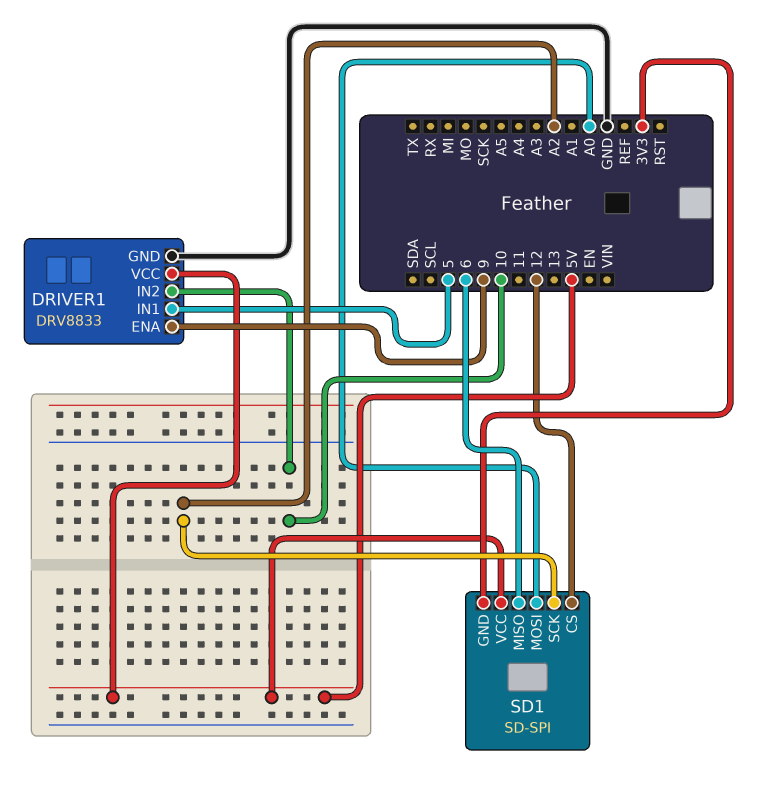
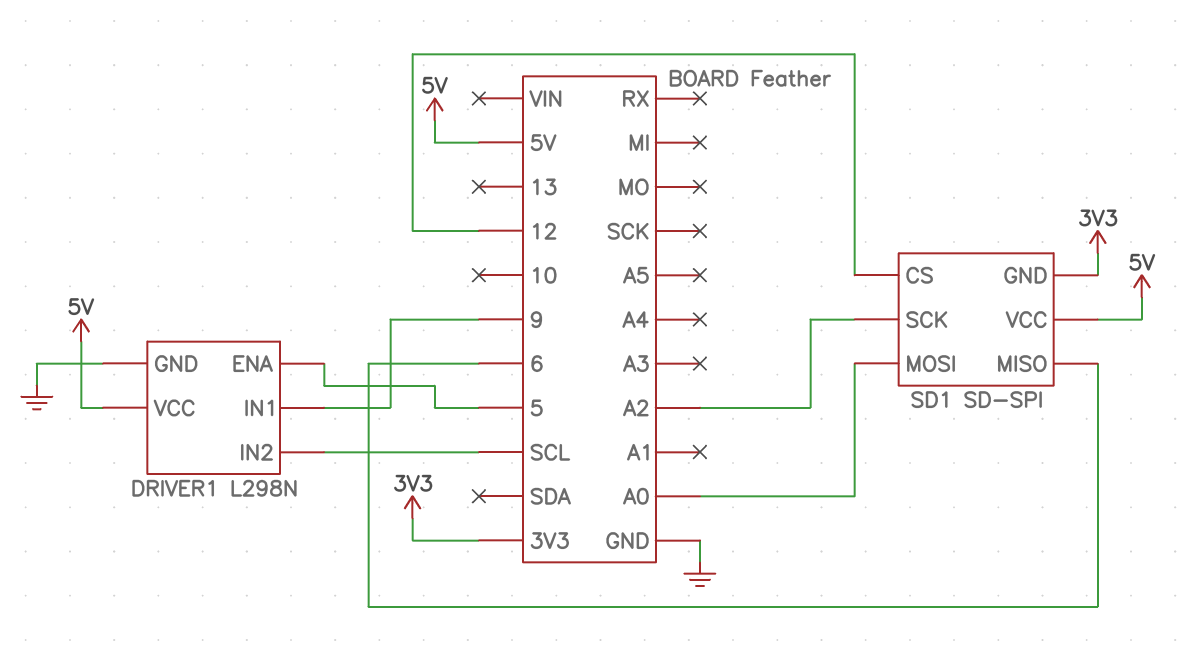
DRIVER1: DRV8833 -> L298N
DRIVER1 pin ENA: 9 -> 5
DRIVER1 pin IN1: 5 -> 9
DRIVER1 pin IN2: 10 -> SCL

